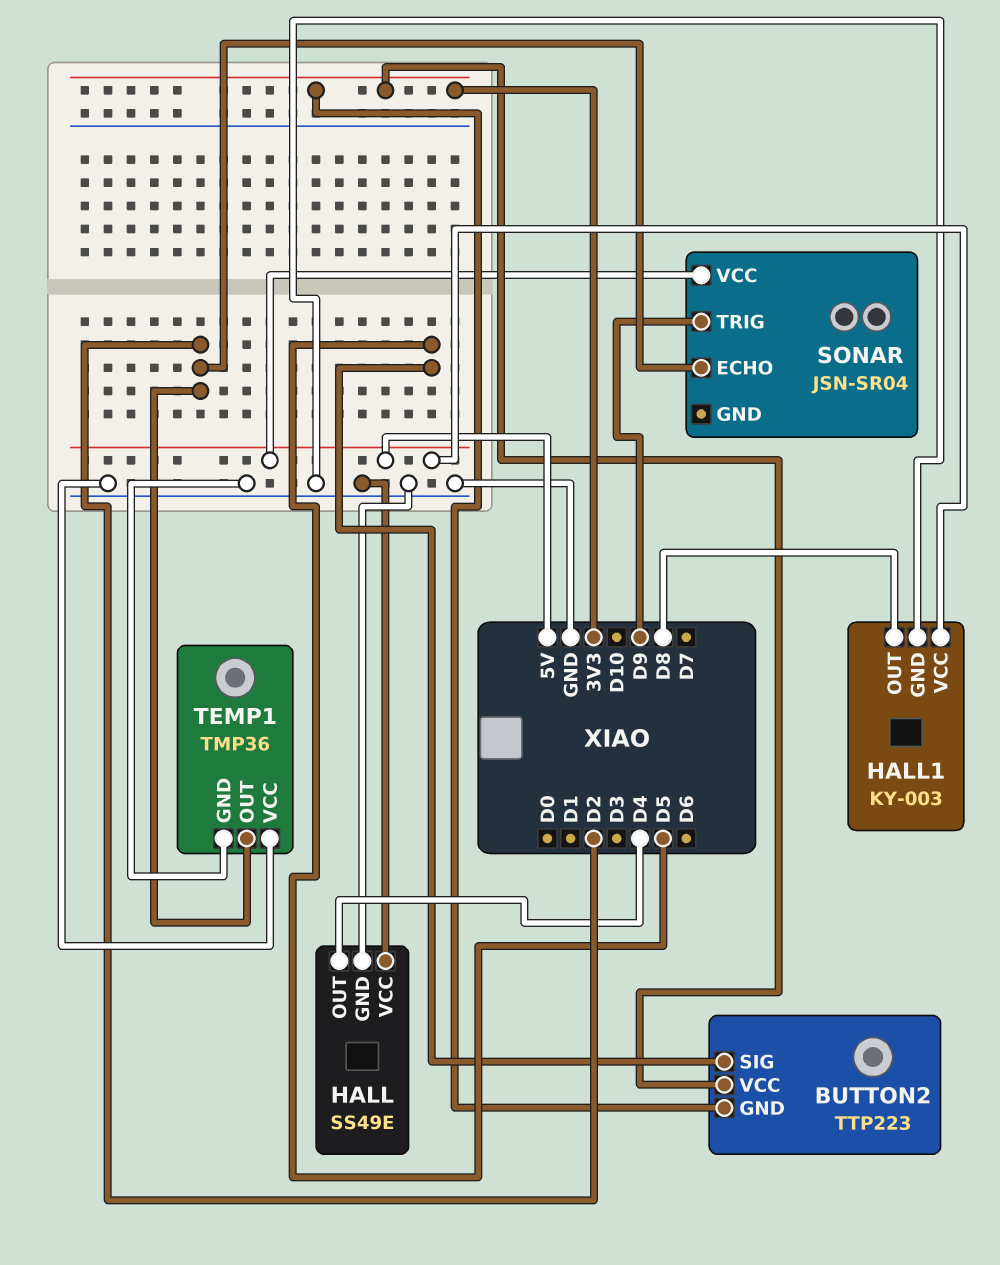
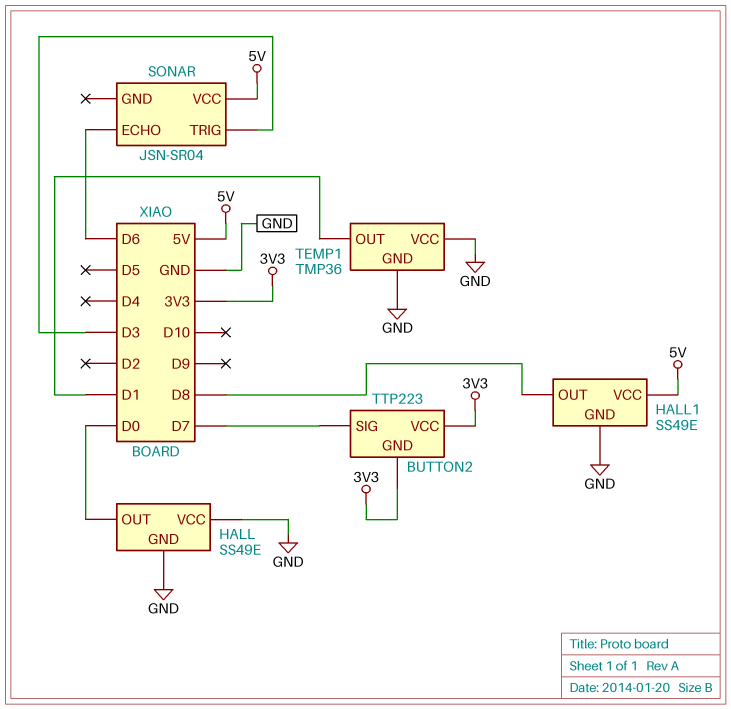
BUTTON2 pin SIG: D5 -> D7
HALL pin OUT: D4 -> D0
HALL1: KY-003 -> SS49E
SONAR pin ECHO: D2 -> D6
SONAR pin TRIG: D9 -> D3
TEMP1 pin OUT: D2 -> D1

